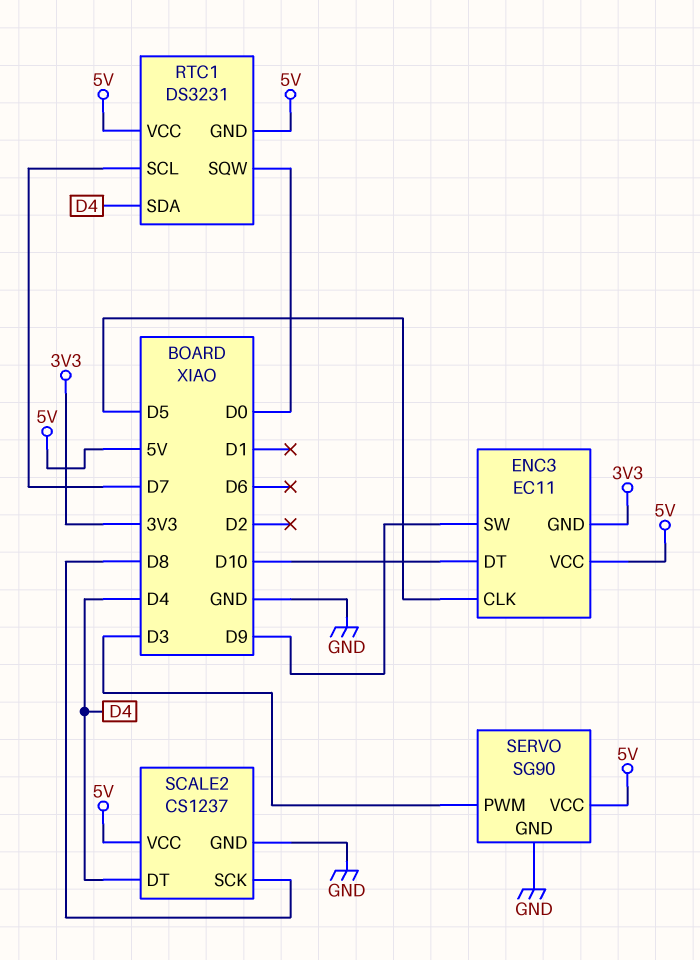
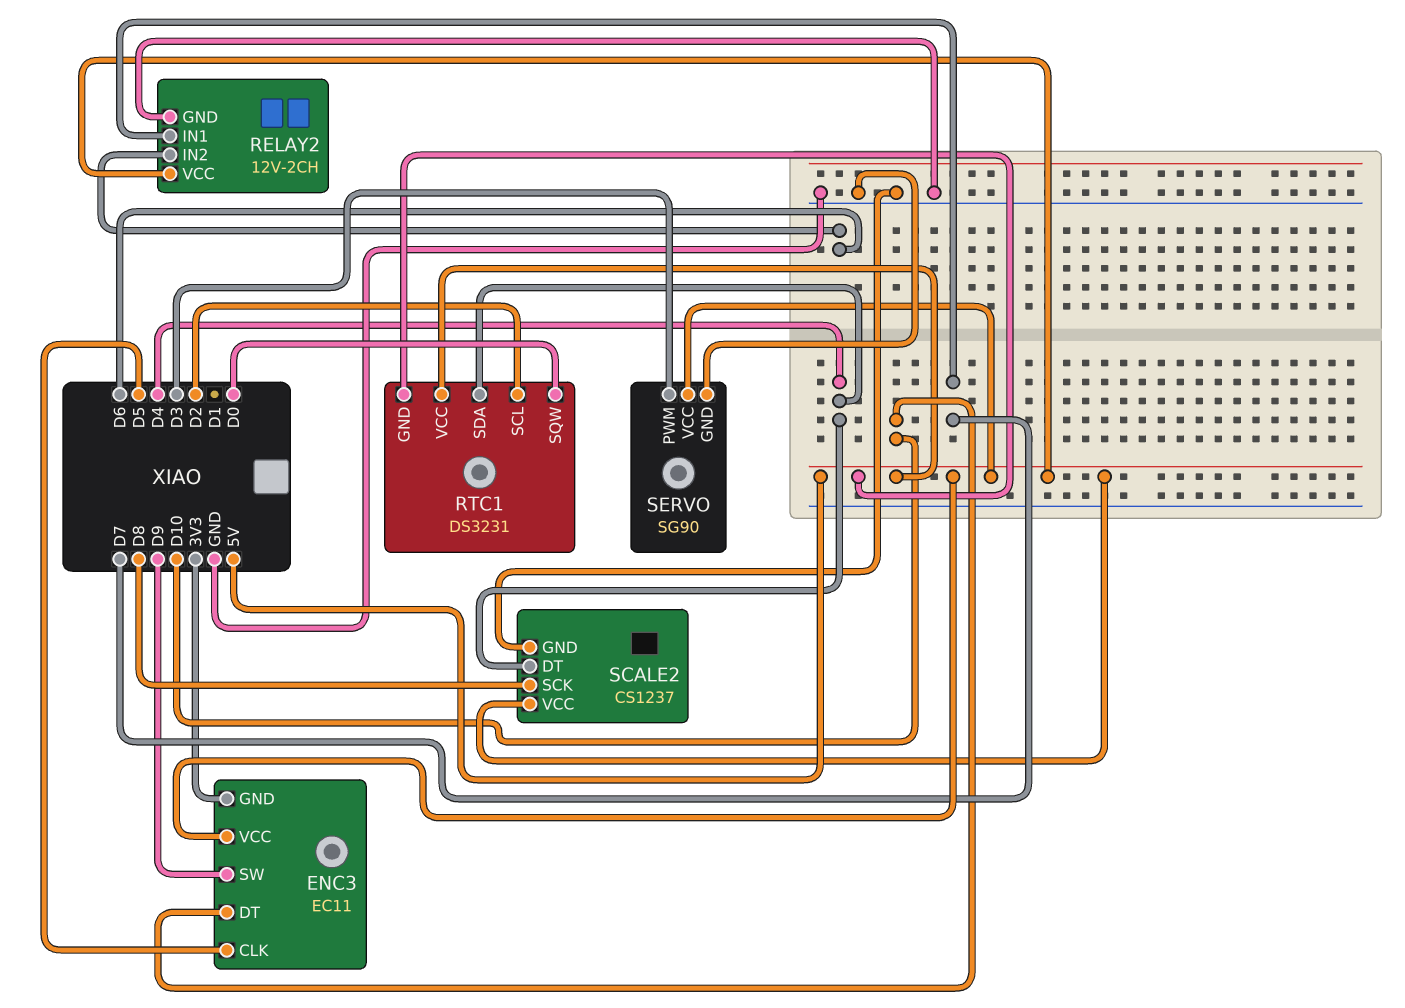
RELAY2: none -> 12V-2CH
RELAY2 pin GND: none -> GND
RELAY2 pin IN1: none -> D7
RELAY2 pin IN2: none -> D6
RELAY2 pin VCC: none -> 5V
RTC1 pin SCL: D7 -> D2

